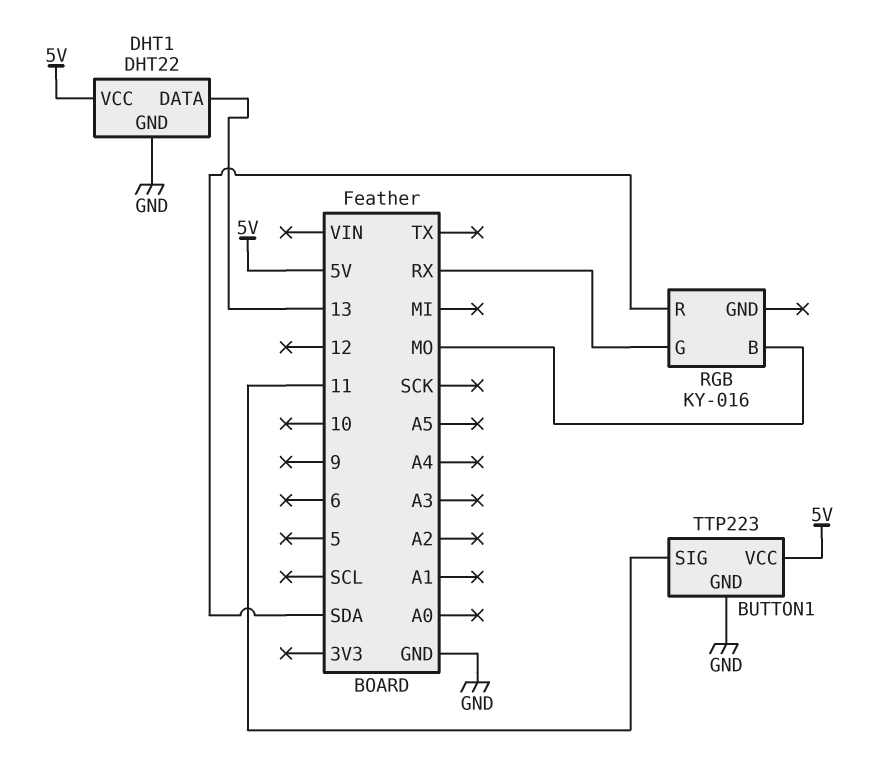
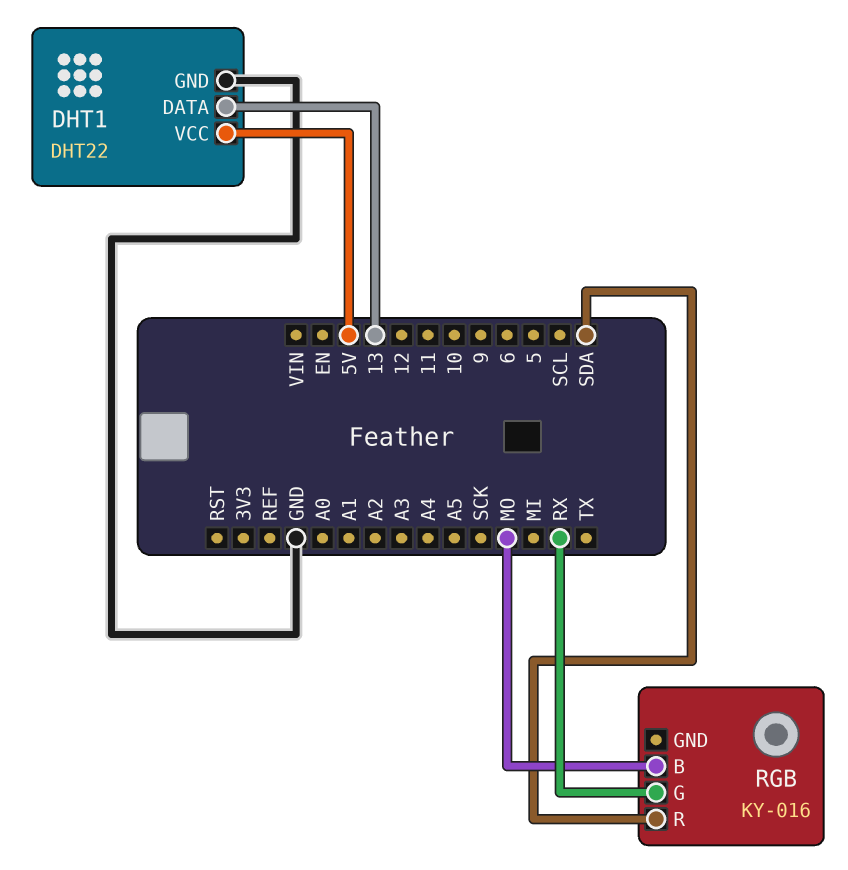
BUTTON1: TTP223 -> none
BUTTON1 pin GND: GND -> none
BUTTON1 pin SIG: 11 -> none
BUTTON1 pin VCC: 5V -> none

